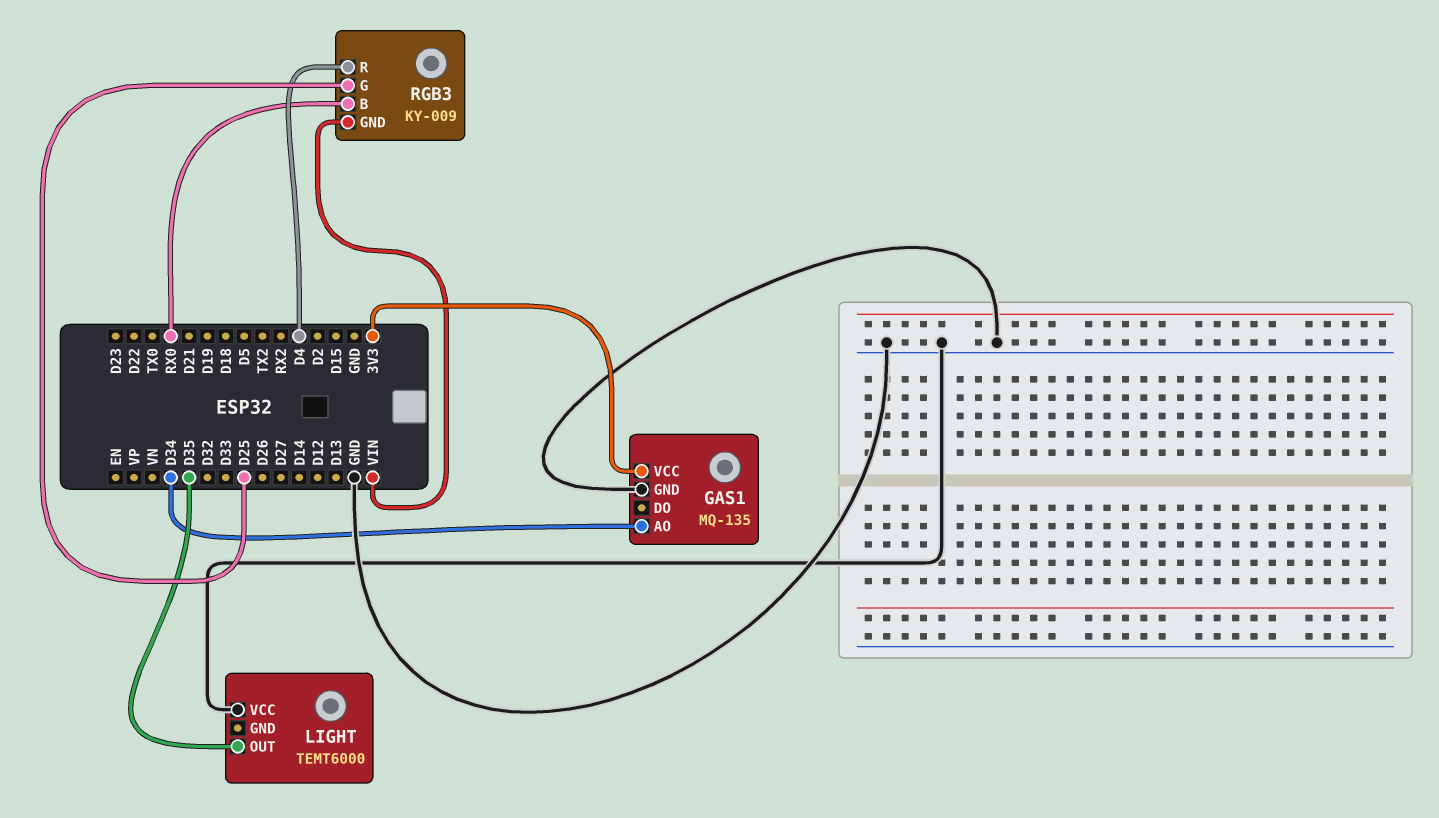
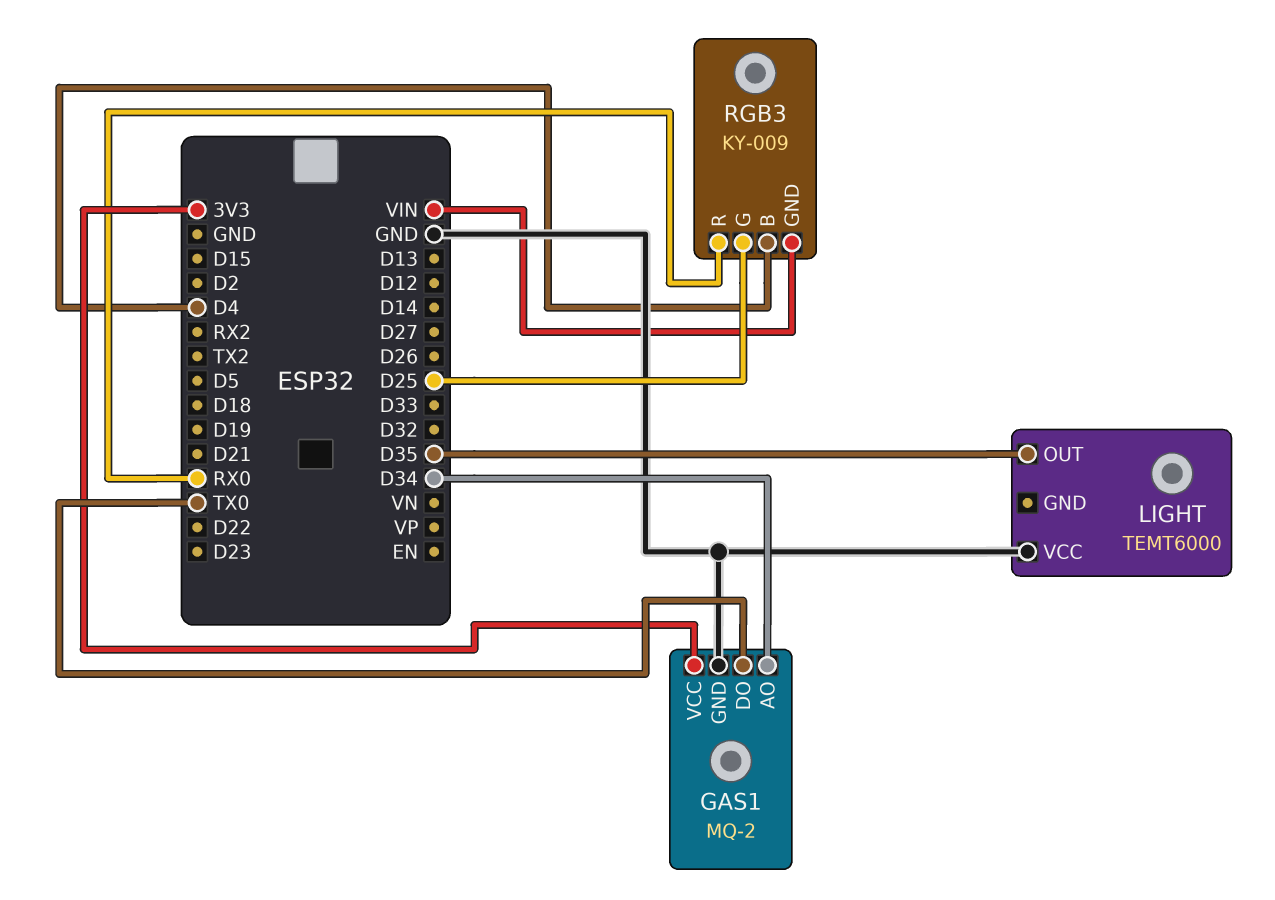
GAS1: MQ-135 -> MQ-2
GAS1 pin DO: none -> TX0
RGB3 pin B: RX0 -> D4
RGB3 pin R: D4 -> RX0

